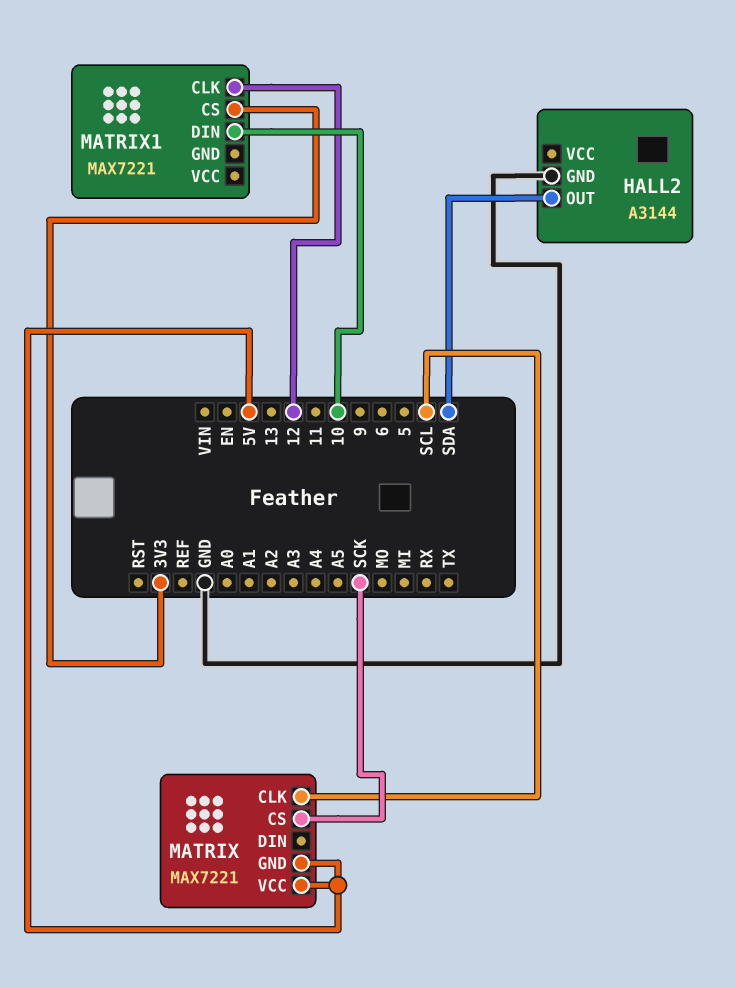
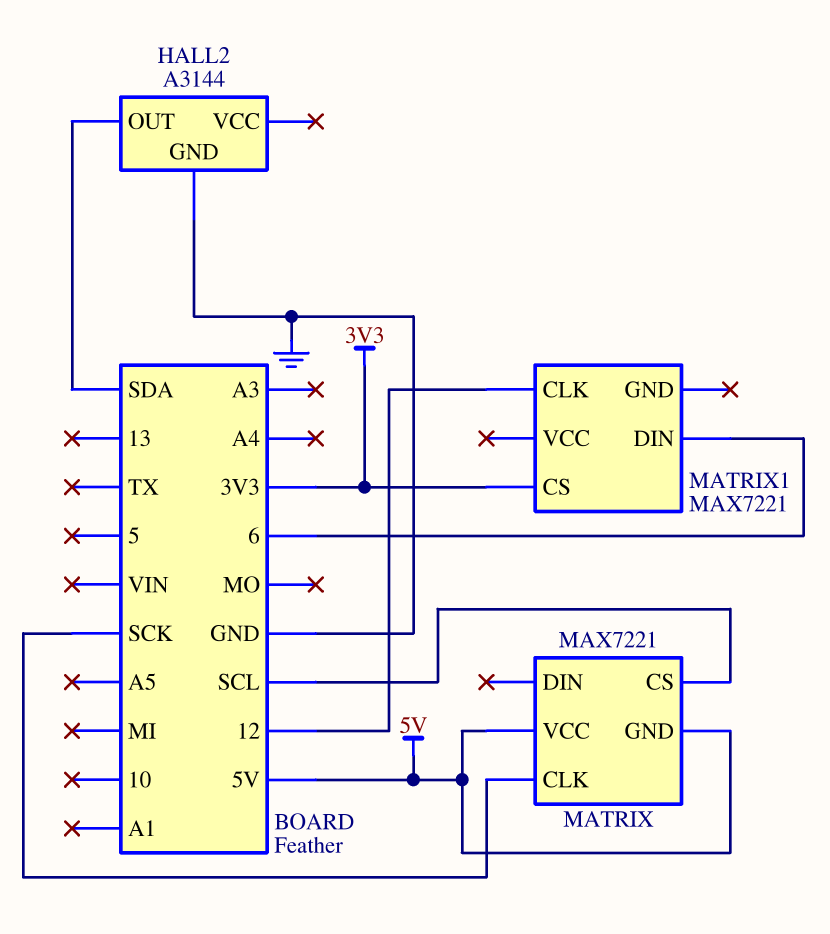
MATRIX pin CLK: SCL -> SCK
MATRIX pin CS: SCK -> SCL
MATRIX1 pin DIN: 10 -> 6

